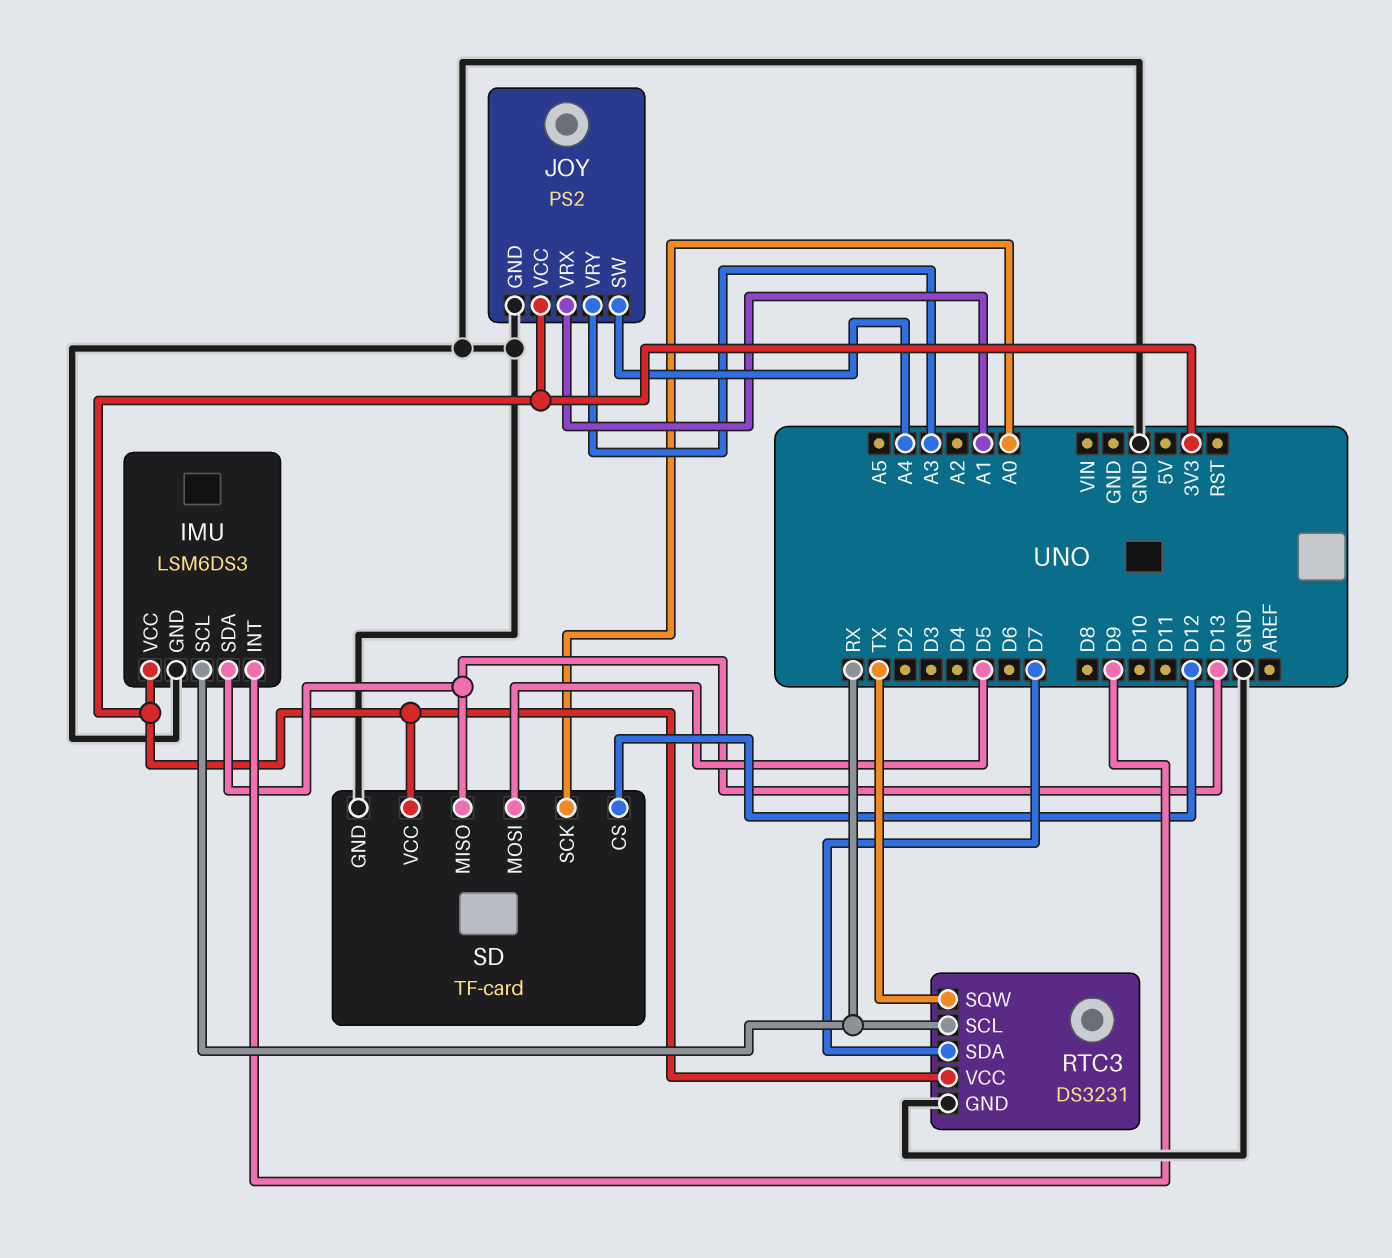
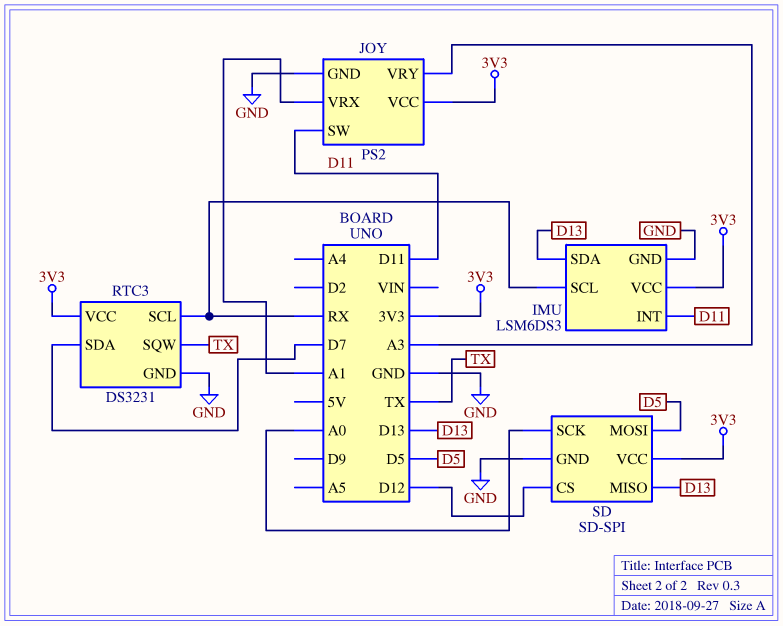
IMU pin INT: D9 -> D11
JOY pin SW: A4 -> D11
SD: TF-card -> SD-SPI

